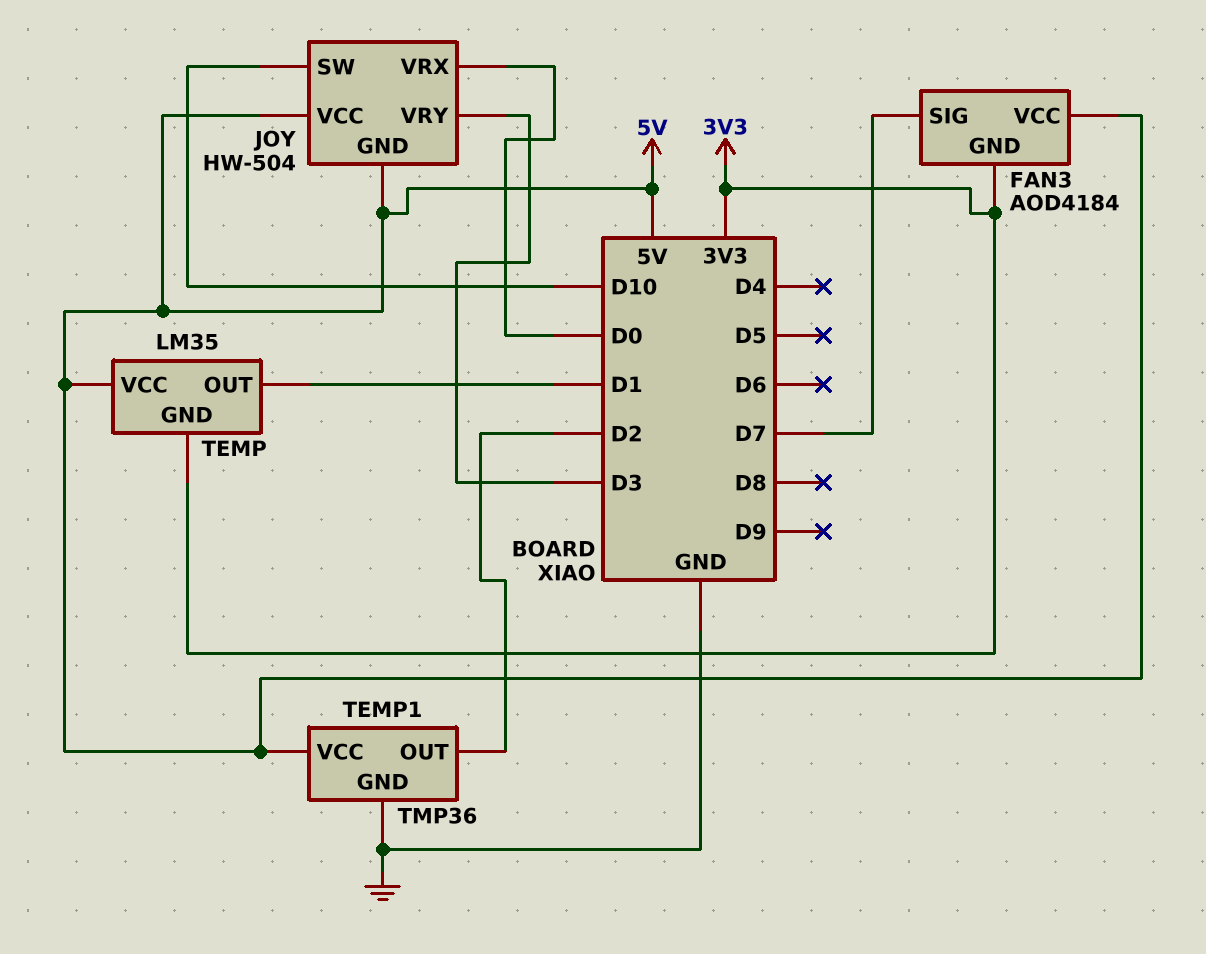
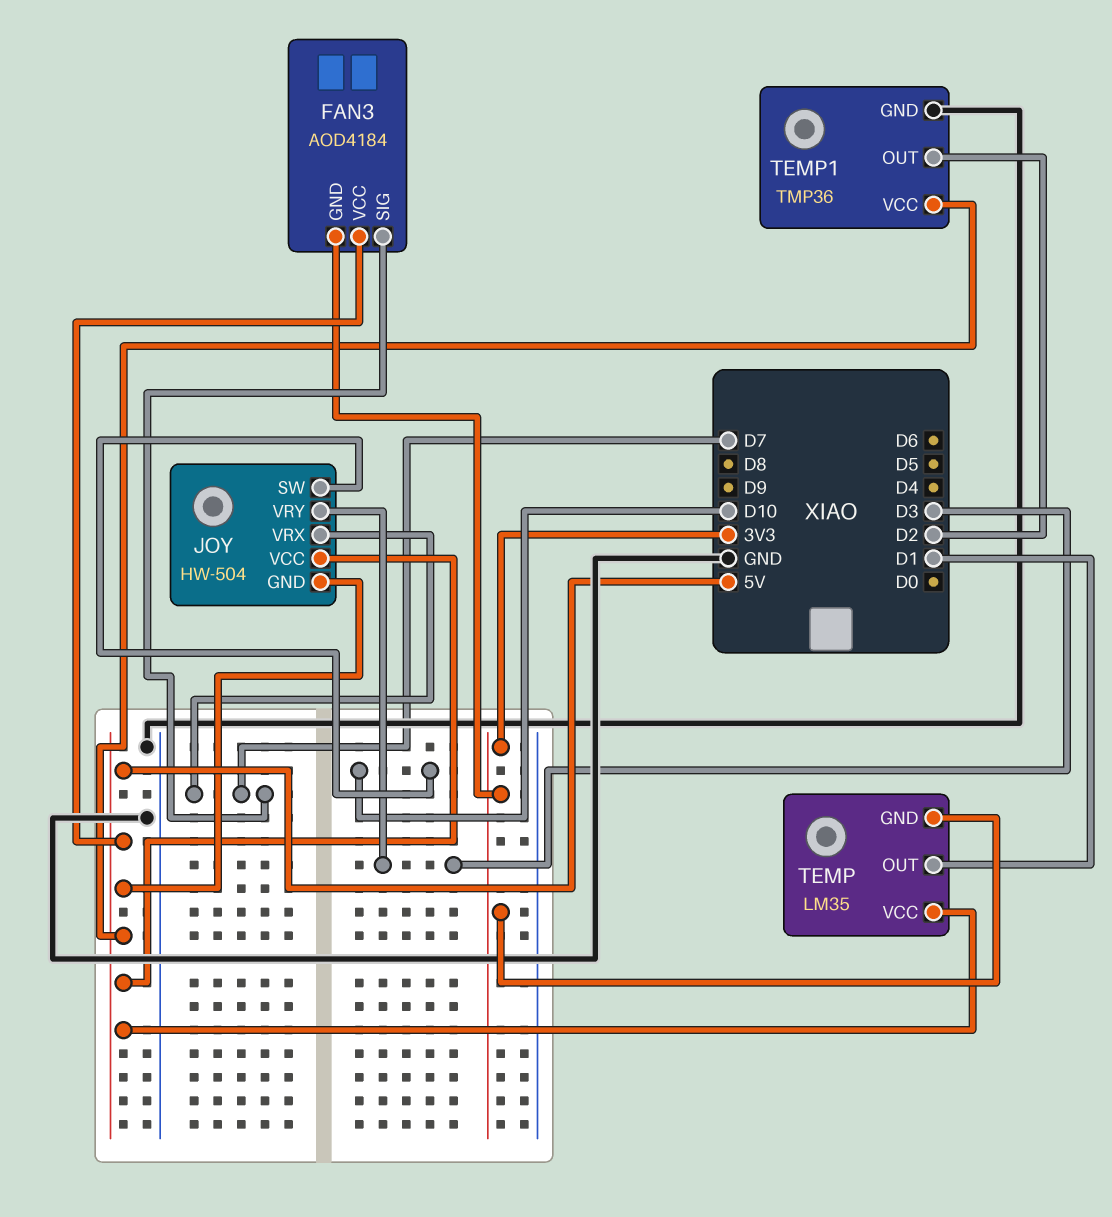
JOY pin VRX: D0 -> D7

